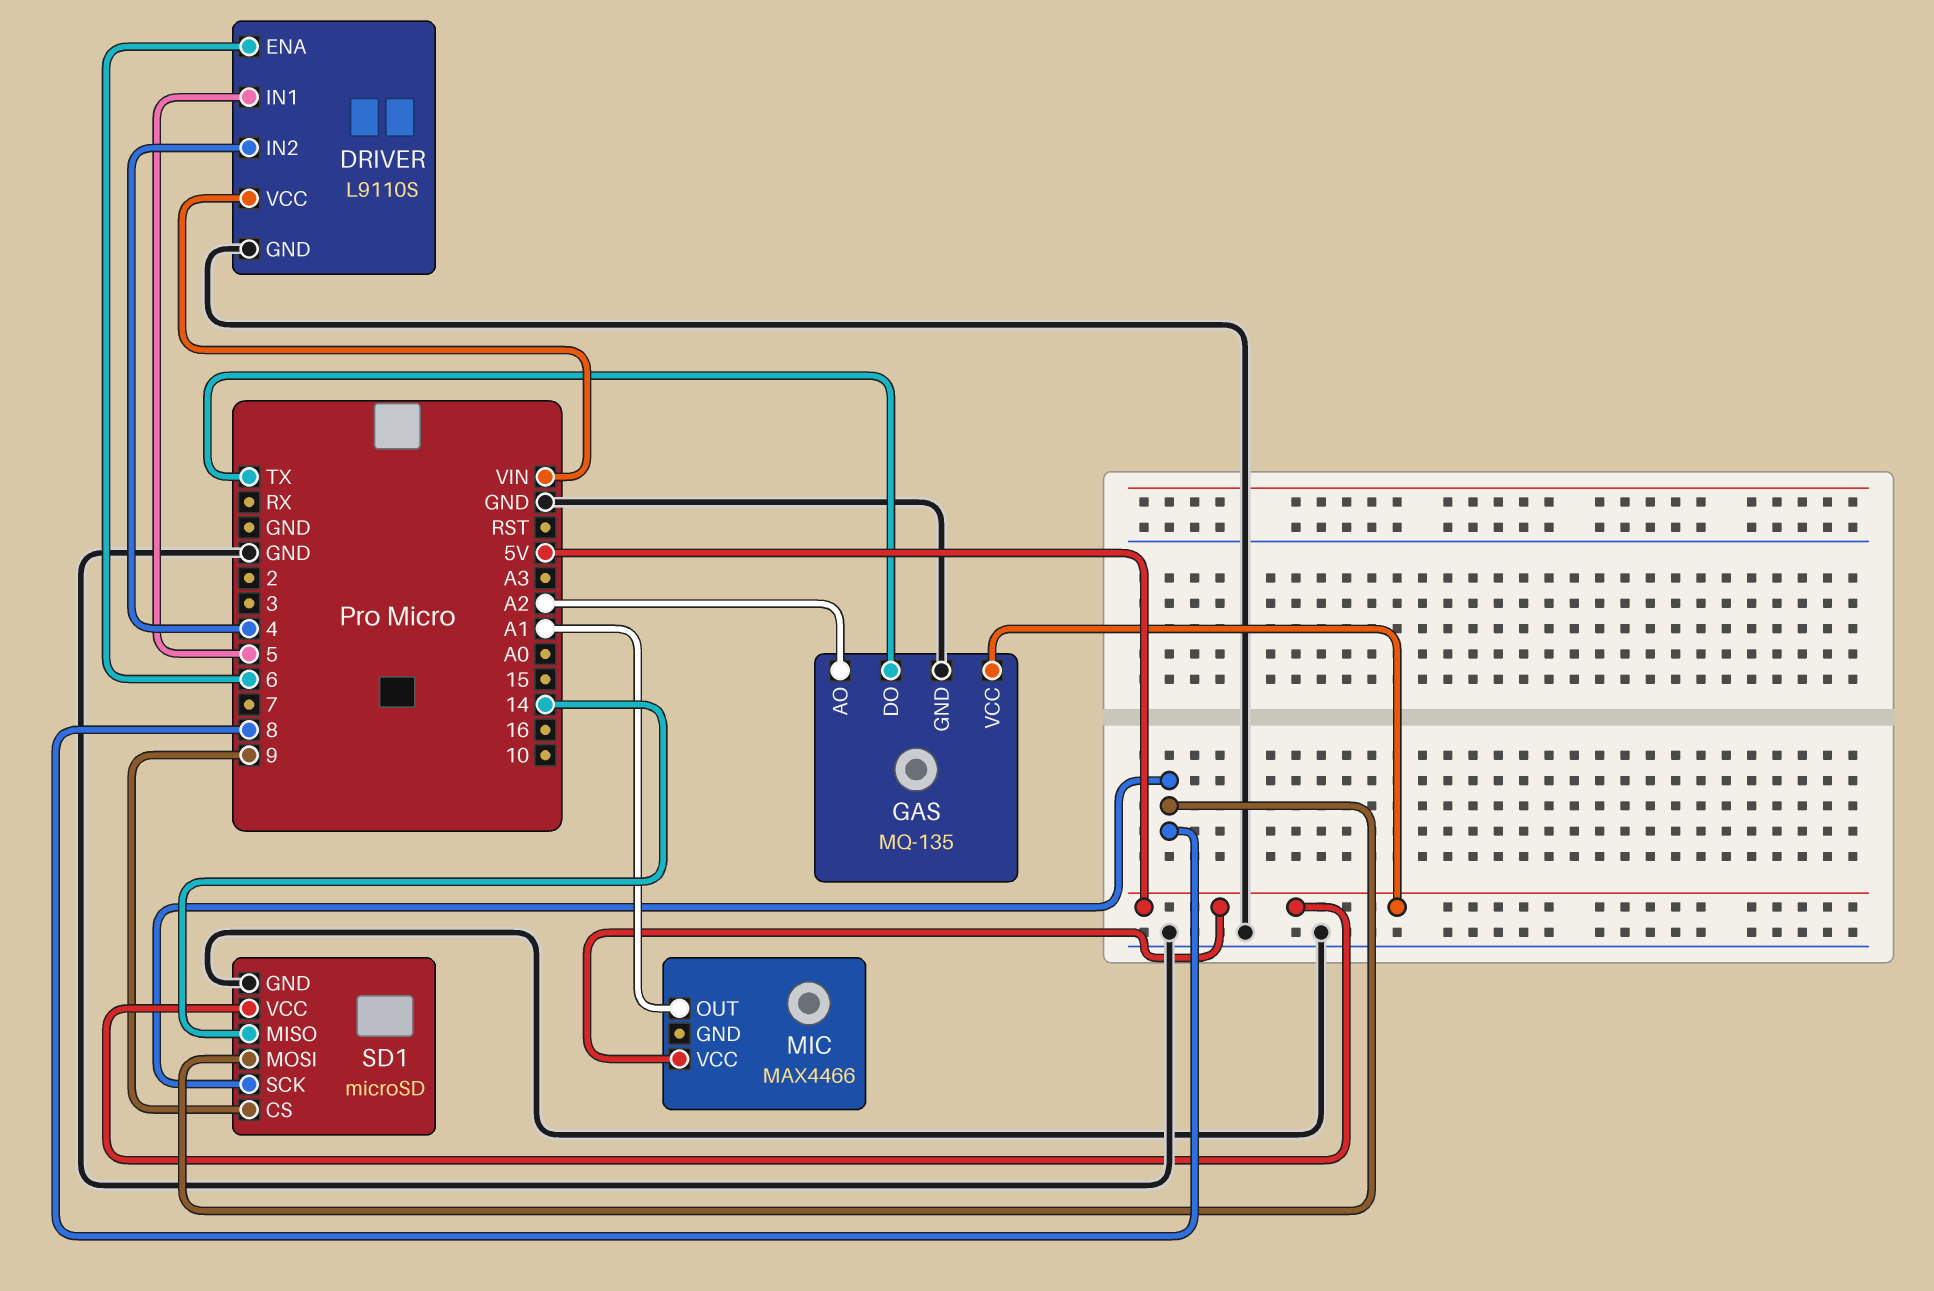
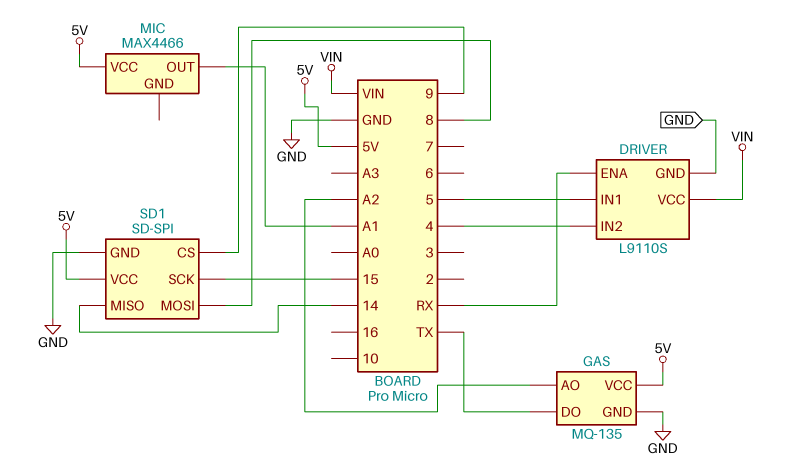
DRIVER pin ENA: 6 -> RX
SD1: microSD -> SD-SPI
SD1 pin SCK: 8 -> 15

